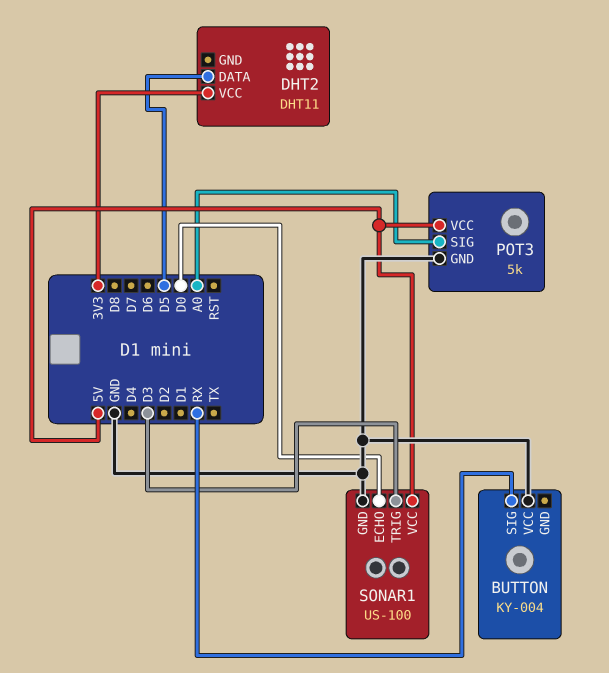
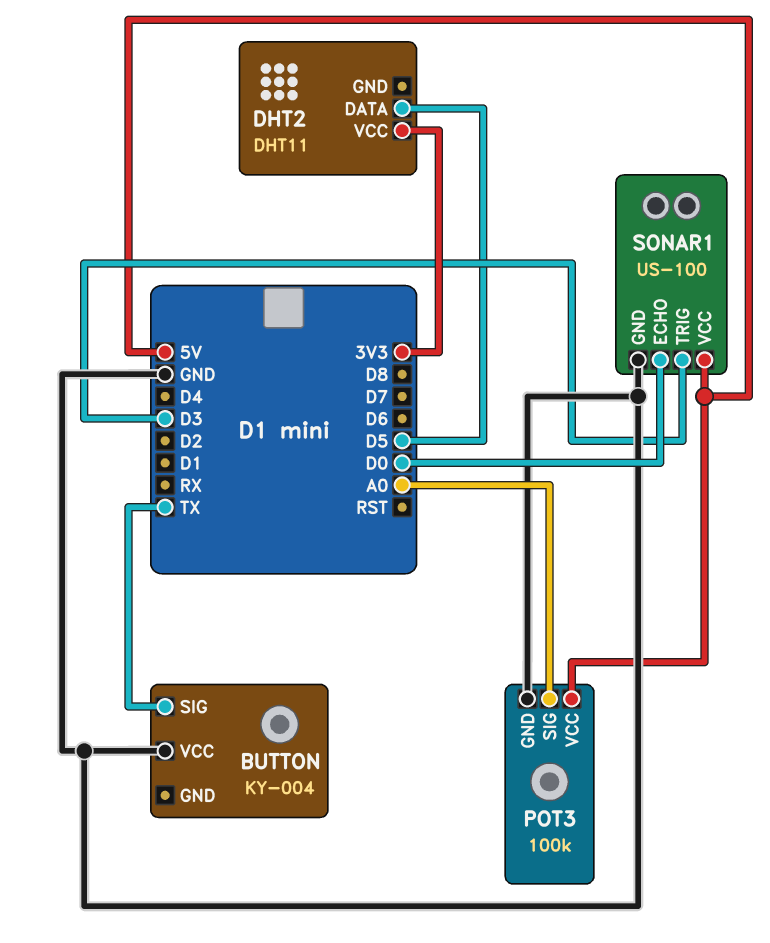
BUTTON pin SIG: RX -> TX
POT3: 5k -> 100k

